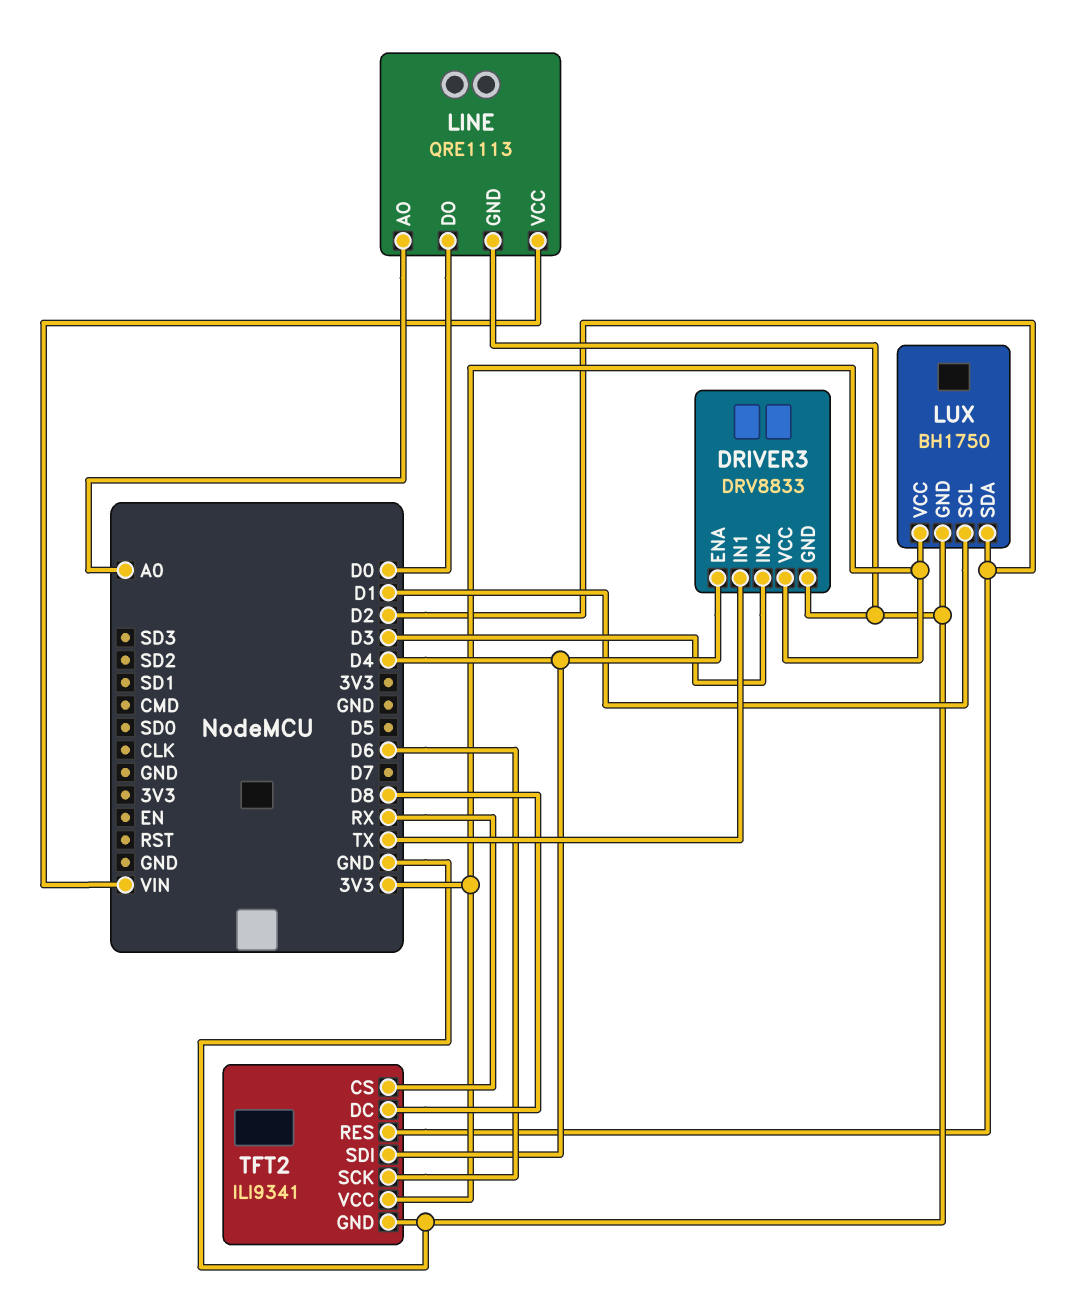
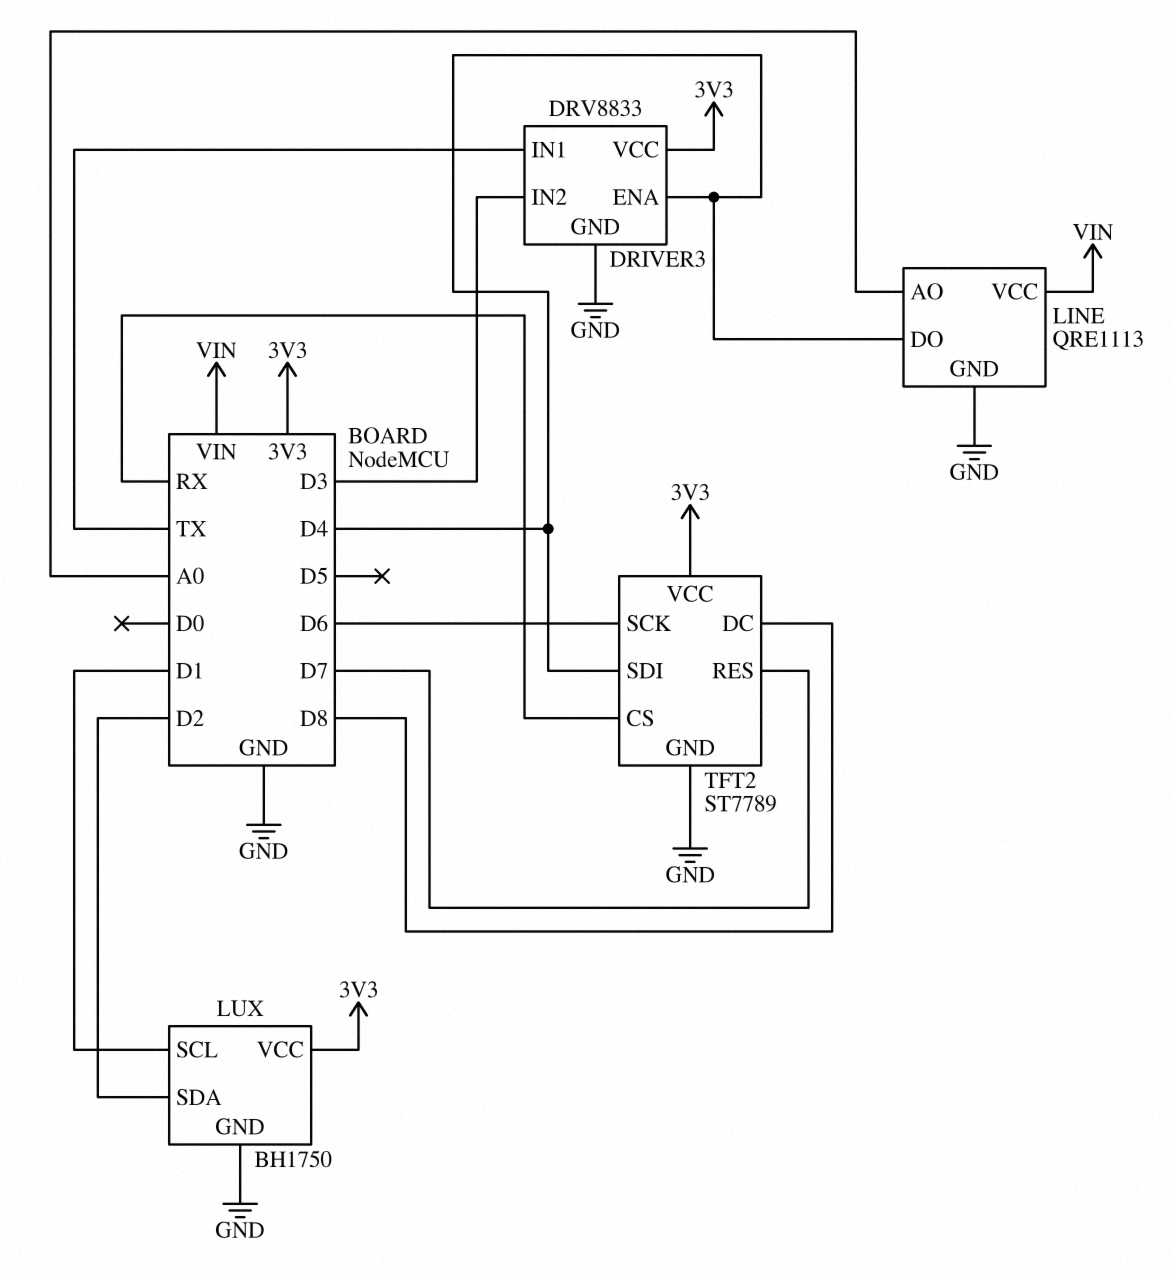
LINE pin DO: D0 -> D4
TFT2: ILI9341 -> ST7789
TFT2 pin RES: D2 -> D7

